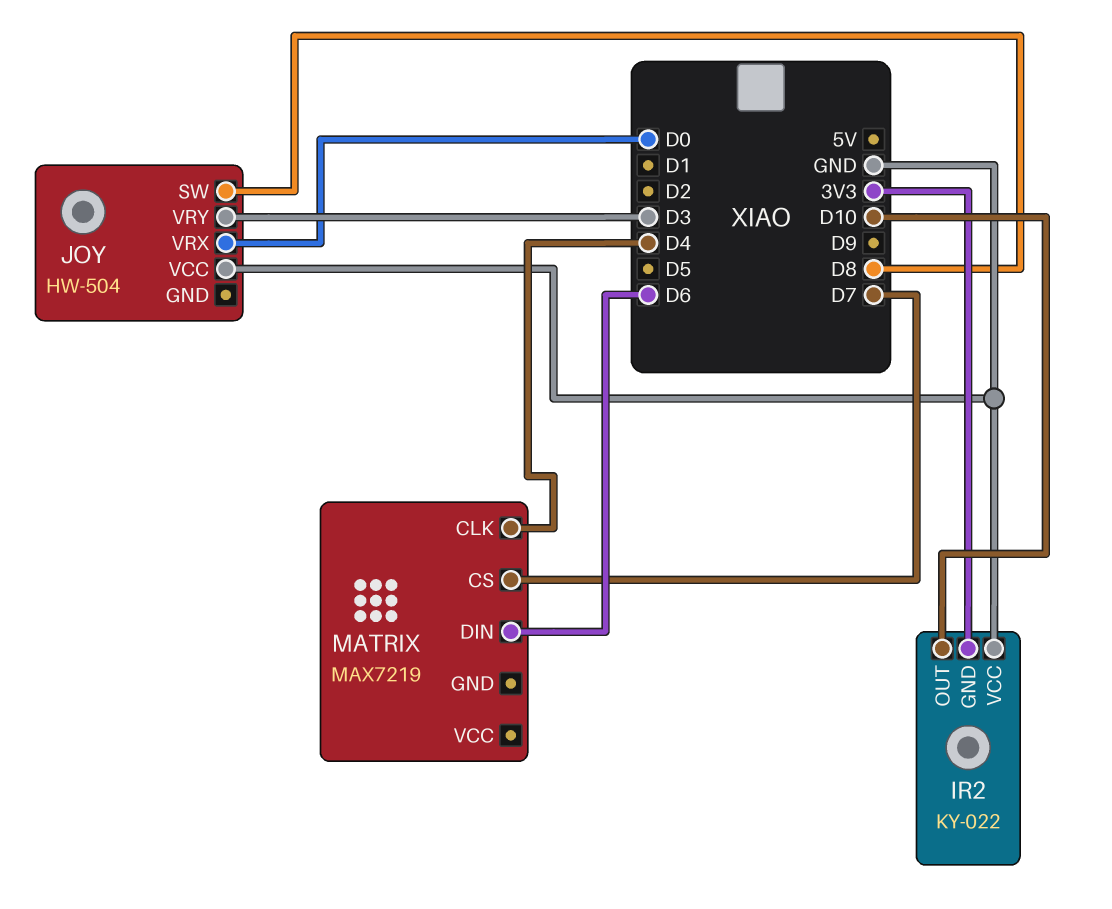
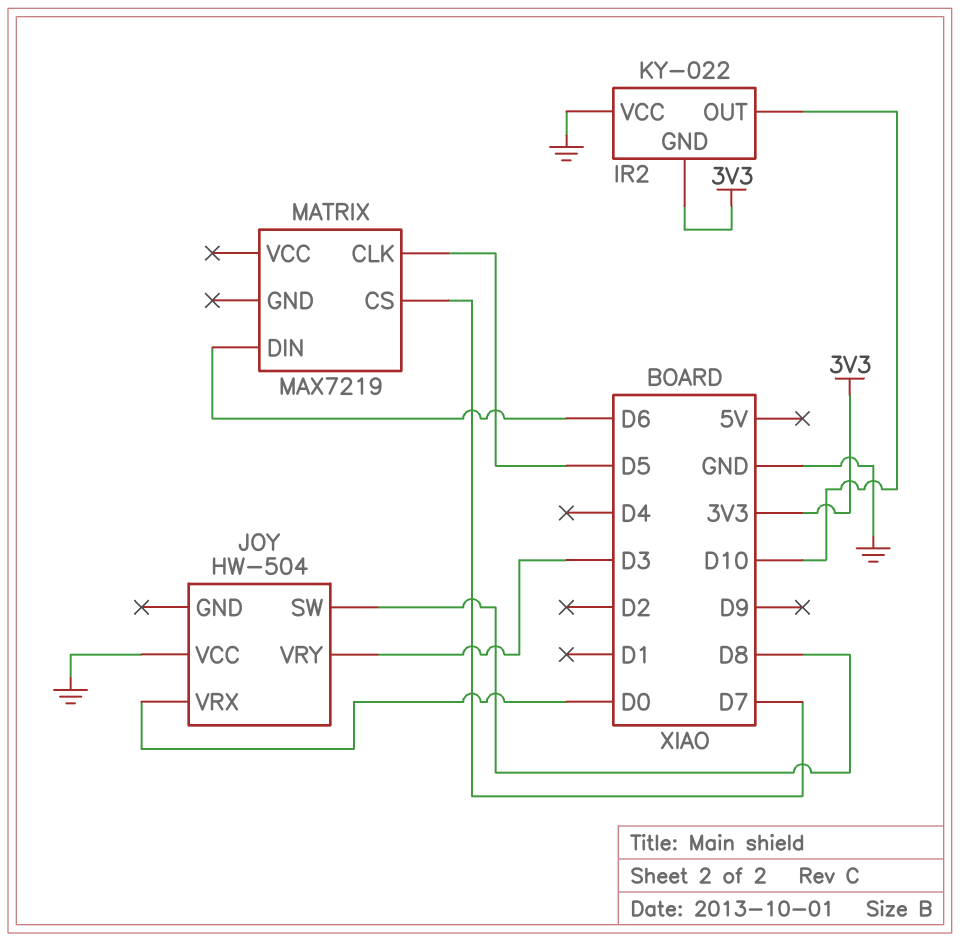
MATRIX pin CLK: D4 -> D5

